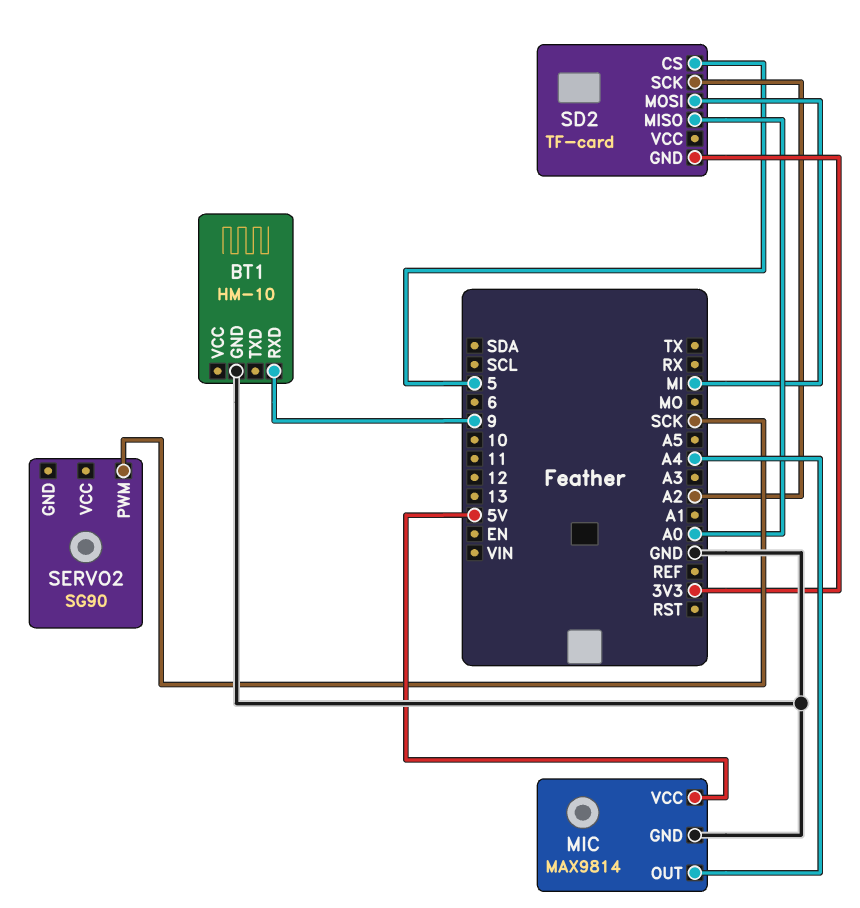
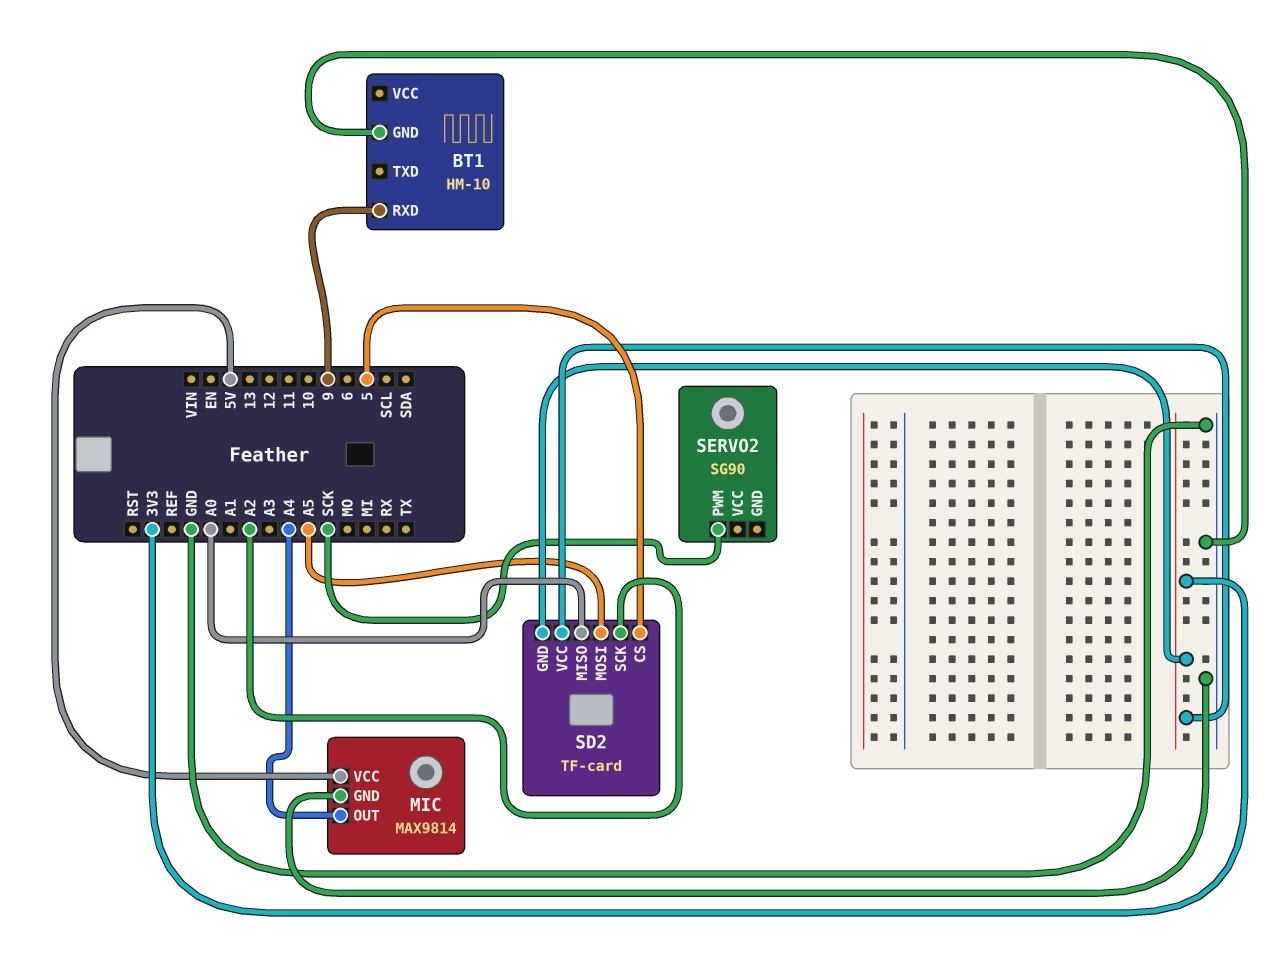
SD2 pin MOSI: MI -> A5
SD2 pin VCC: none -> 3V3

